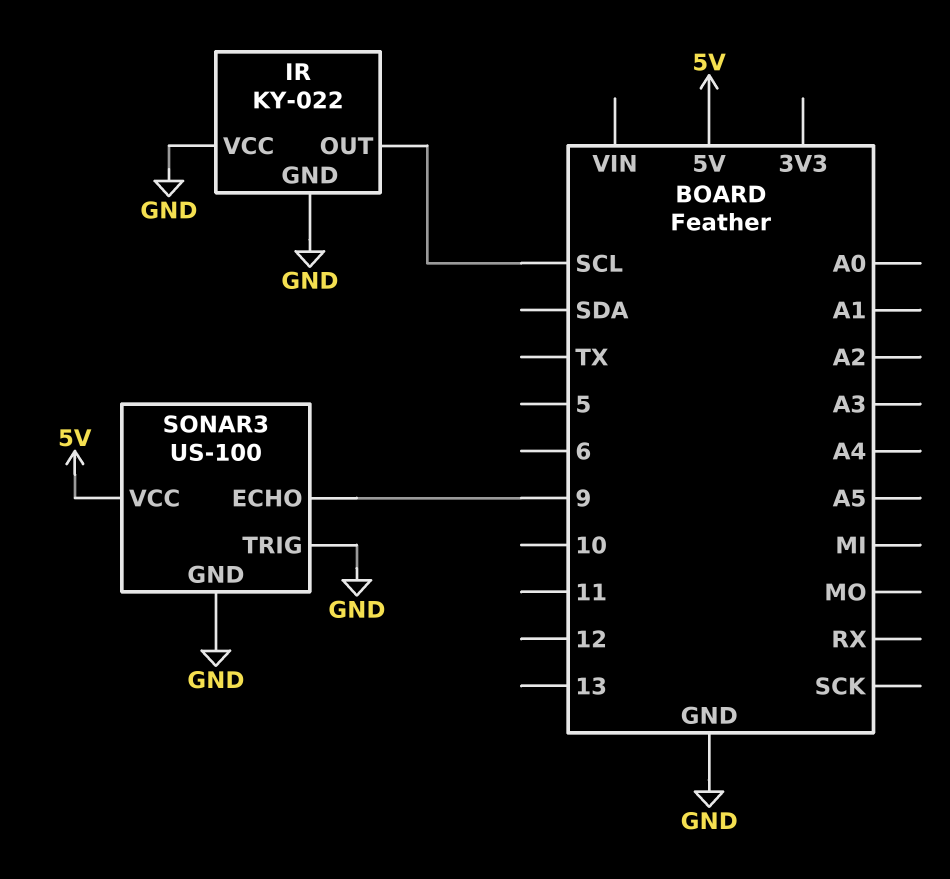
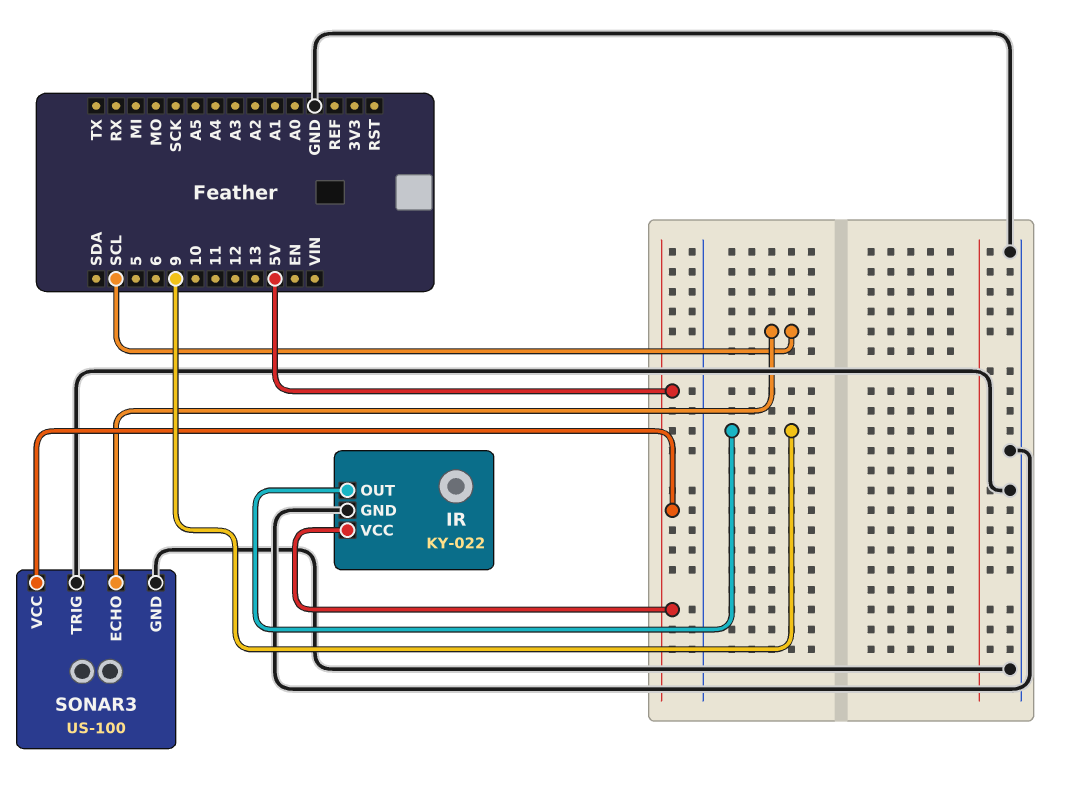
IR pin OUT: SCL -> 9
IR pin VCC: GND -> 5V
SONAR3 pin ECHO: 9 -> SCL

